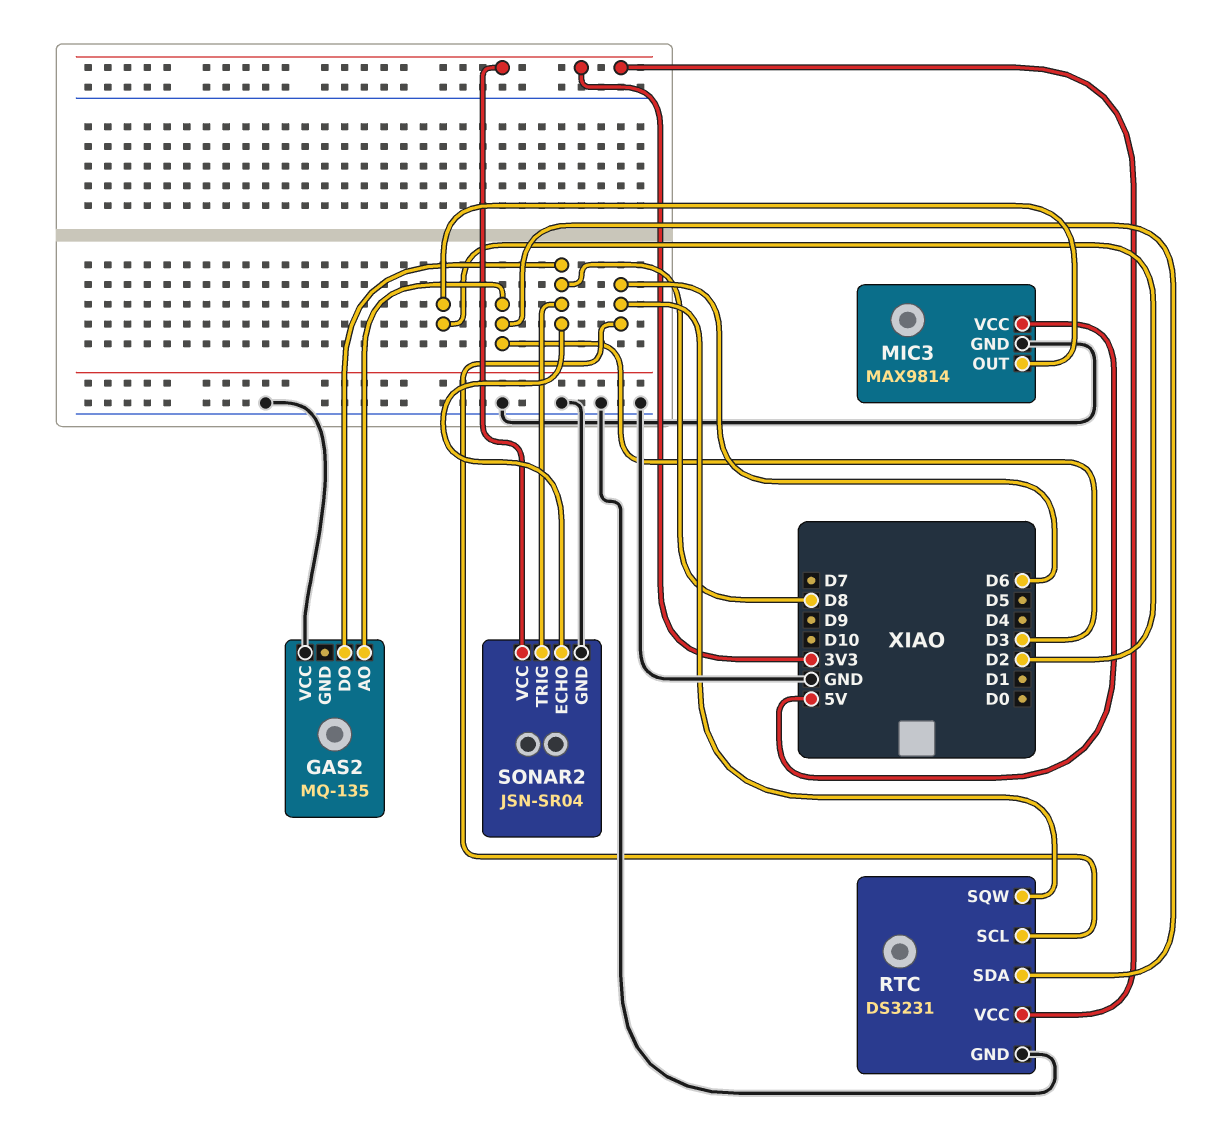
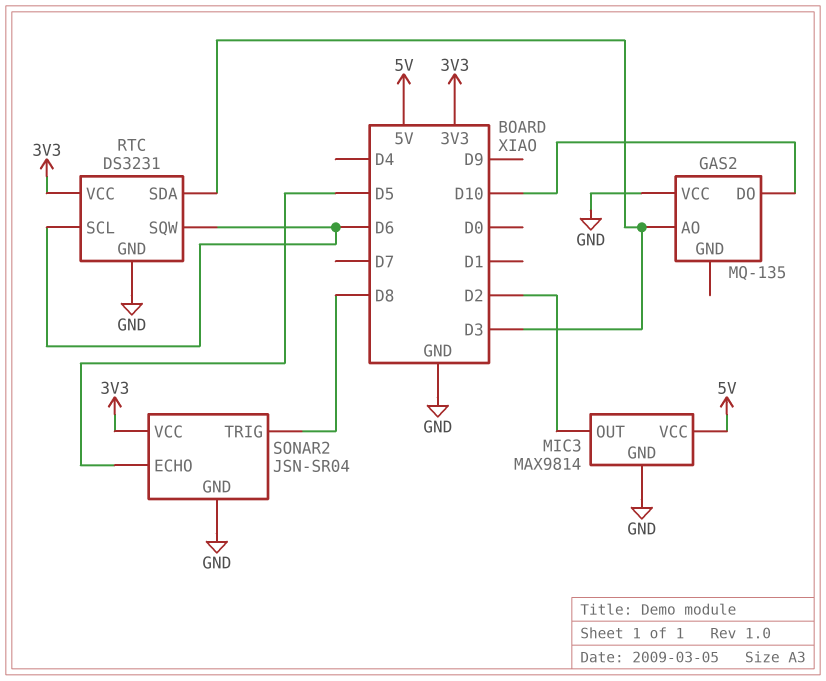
GAS2 pin DO: D8 -> D10
SONAR2 pin ECHO: D8 -> D5

